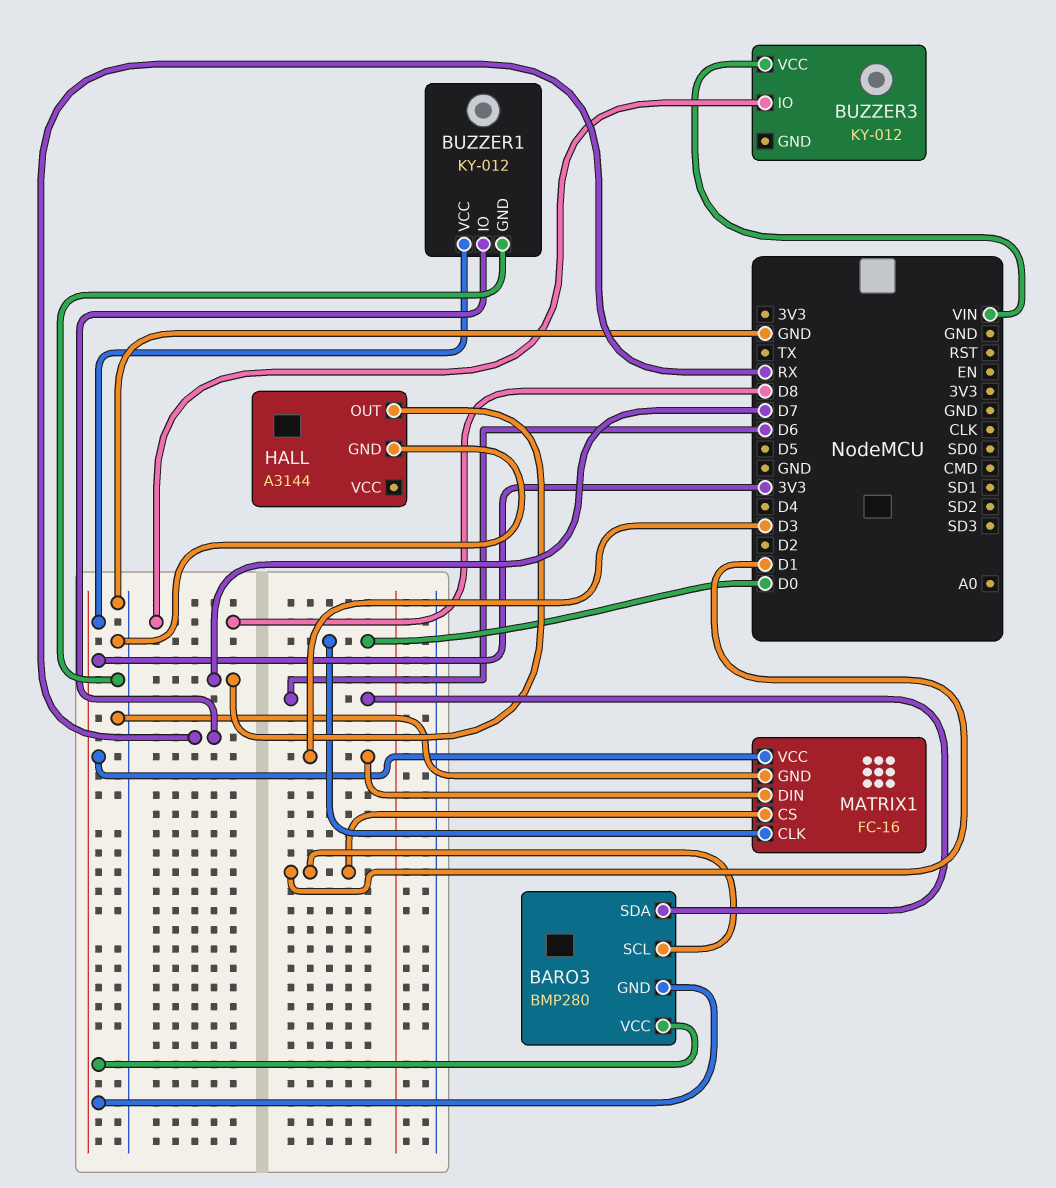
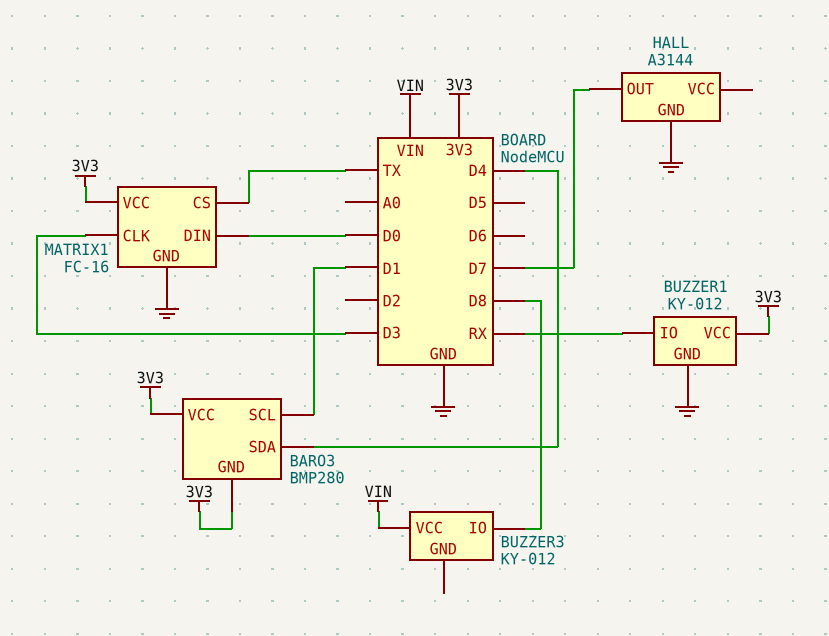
BARO3 pin SDA: D6 -> D4
MATRIX1 pin CLK: D0 -> D3
MATRIX1 pin CS: D1 -> TX
MATRIX1 pin DIN: D3 -> D0

